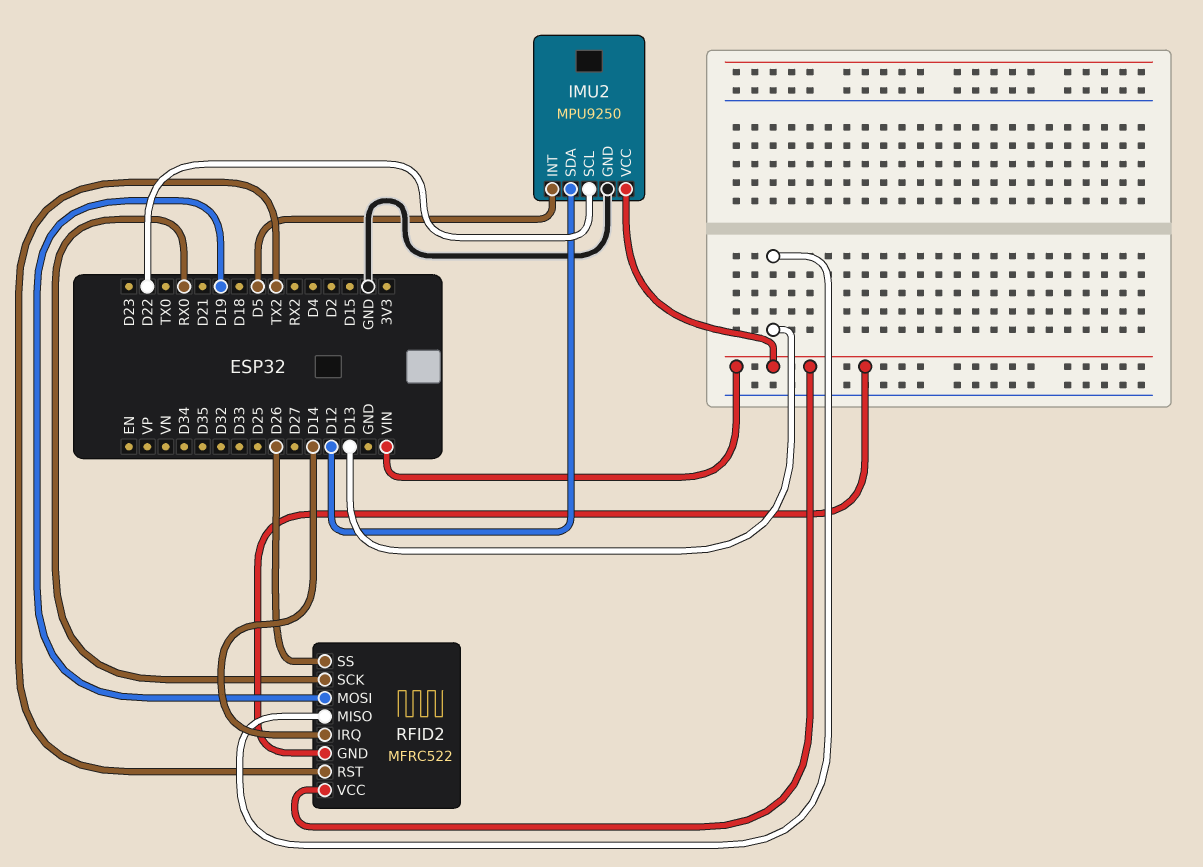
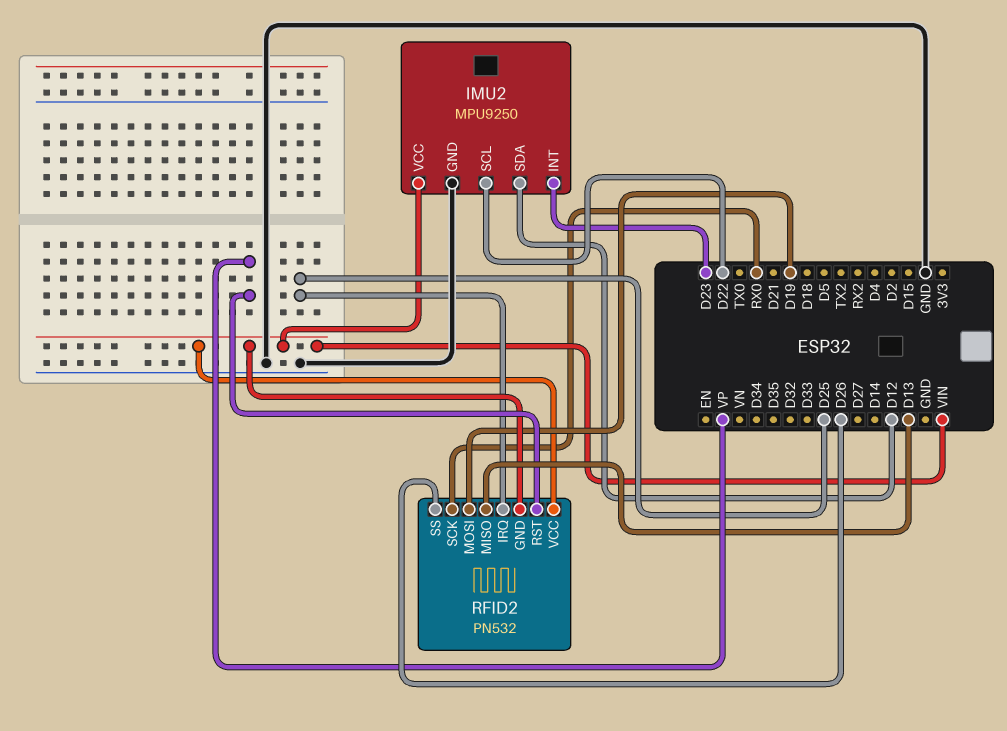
IMU2 pin INT: D5 -> D23
RFID2: MFRC522 -> PN532
RFID2 pin IRQ: D14 -> D25
RFID2 pin RST: TX2 -> VP

